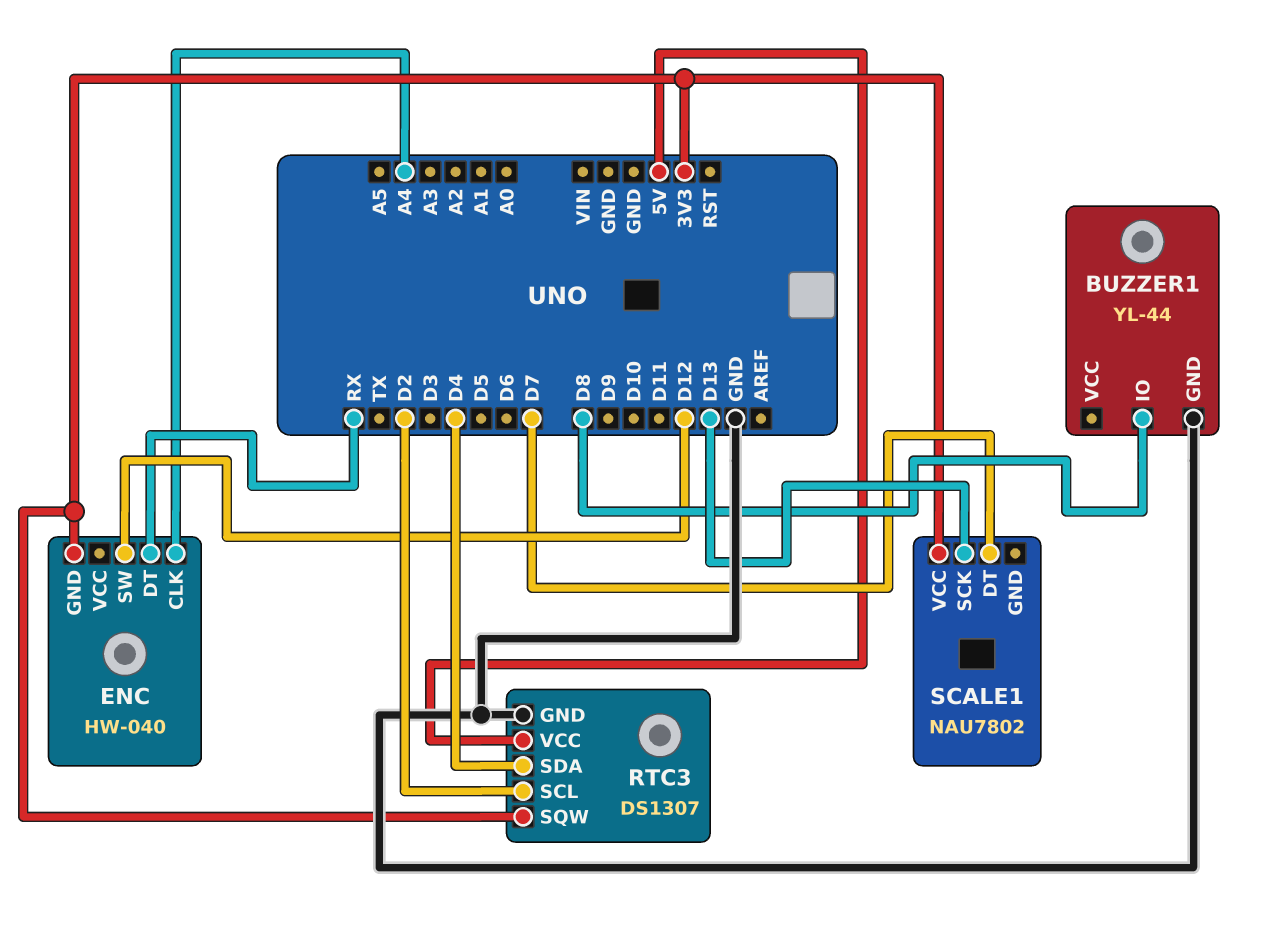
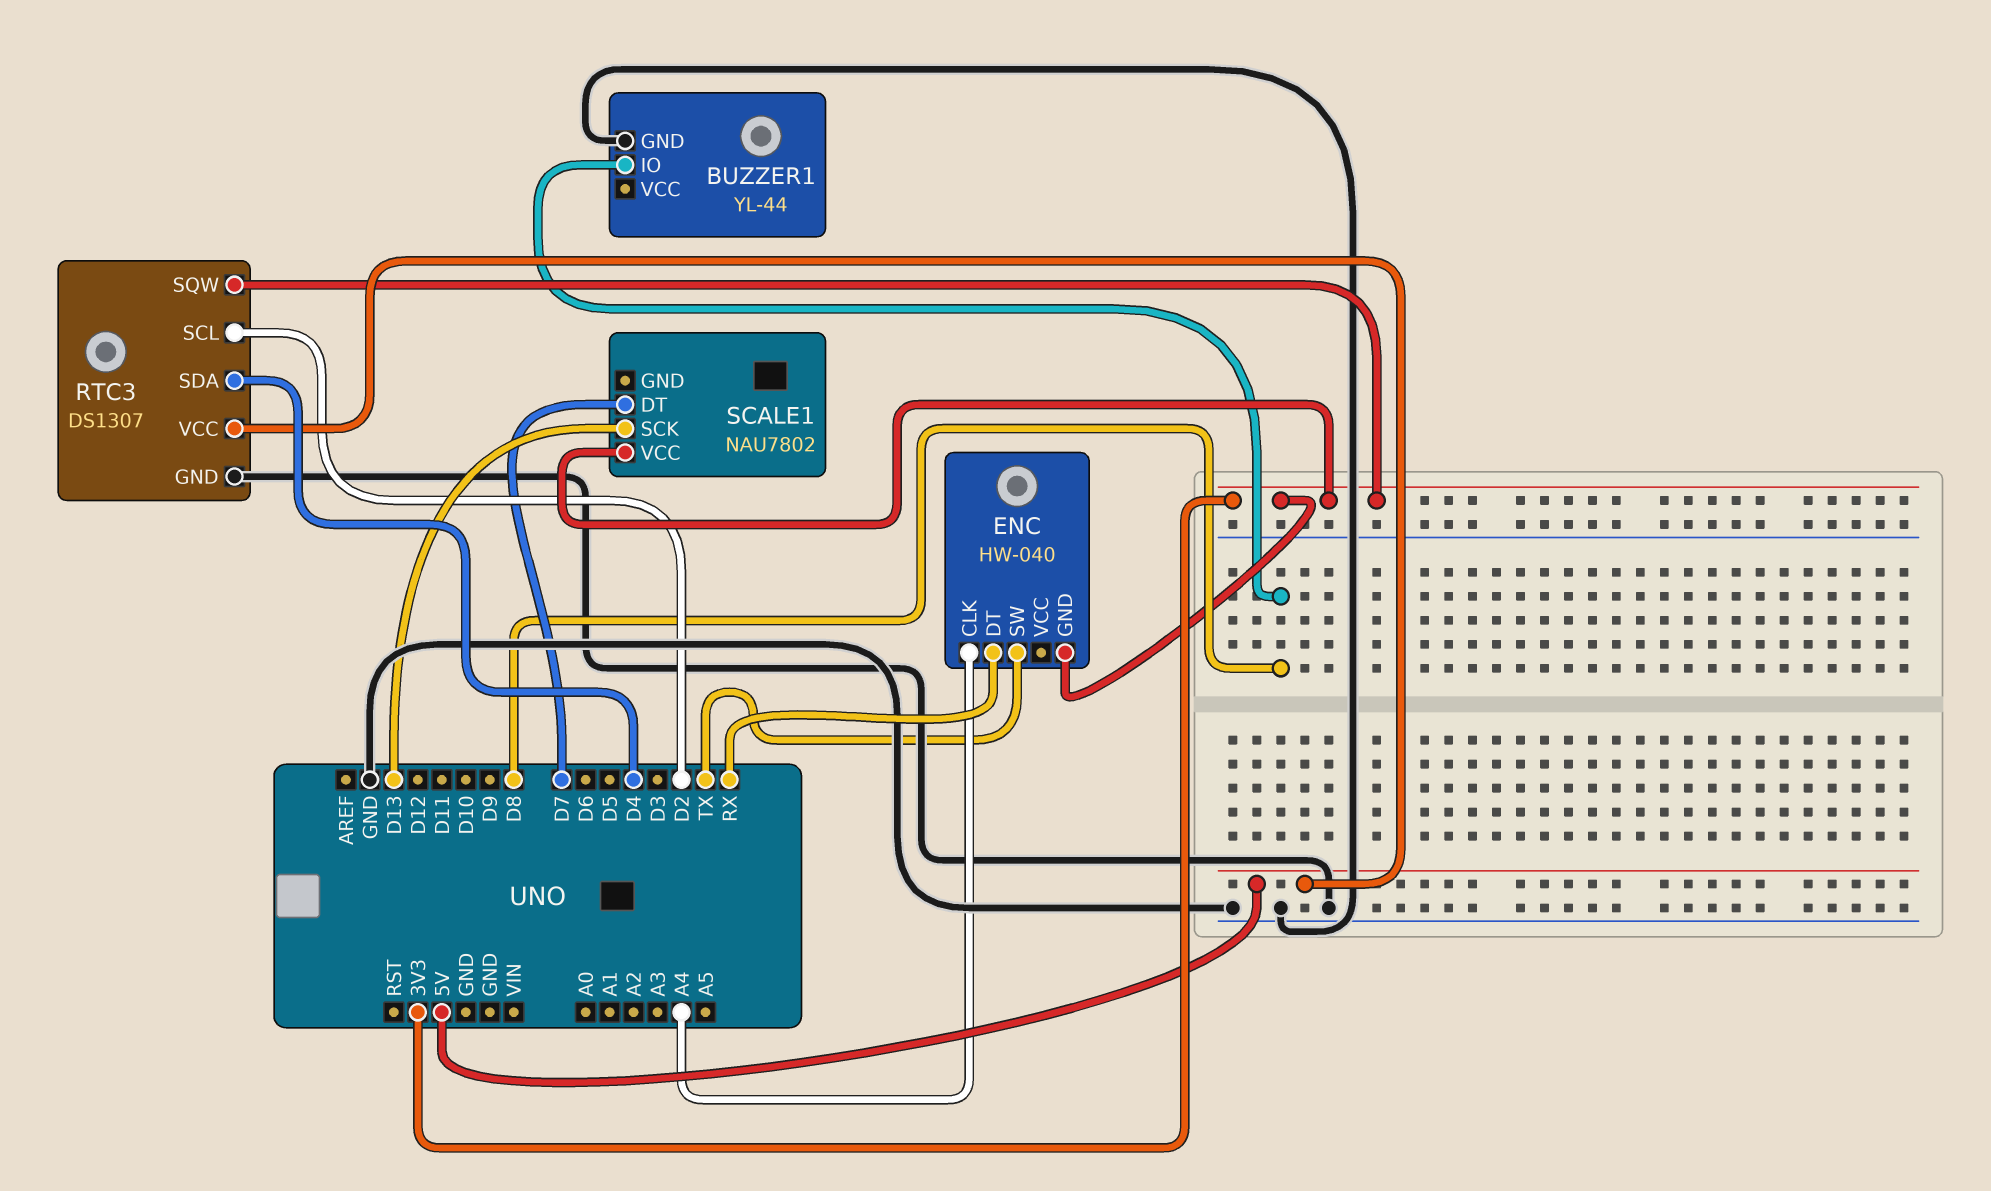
ENC pin SW: D12 -> TX

